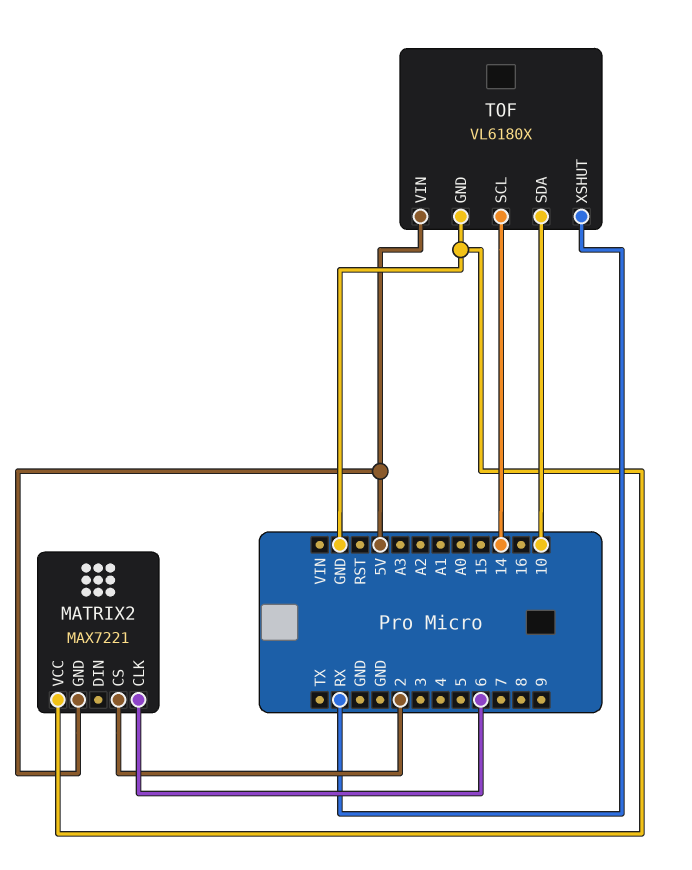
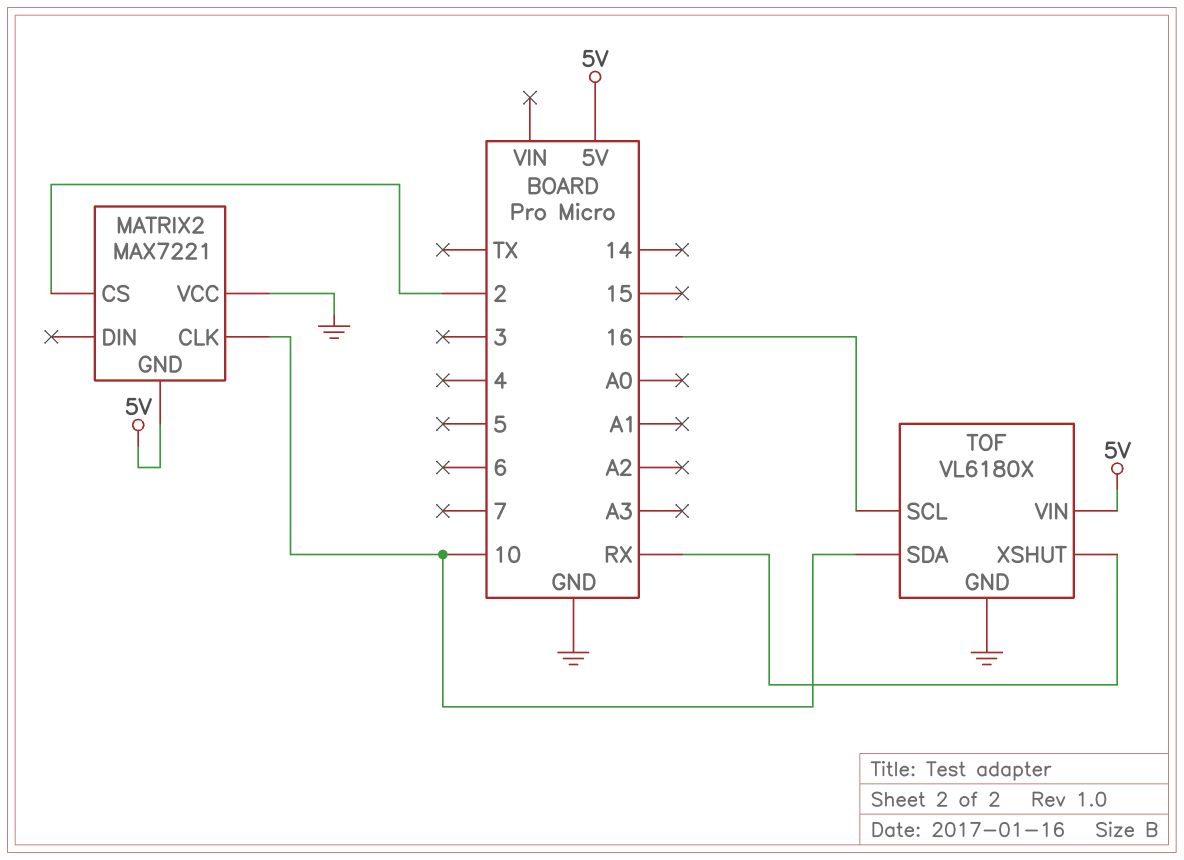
MATRIX2 pin CLK: 6 -> 10
TOF pin SCL: 14 -> 16

